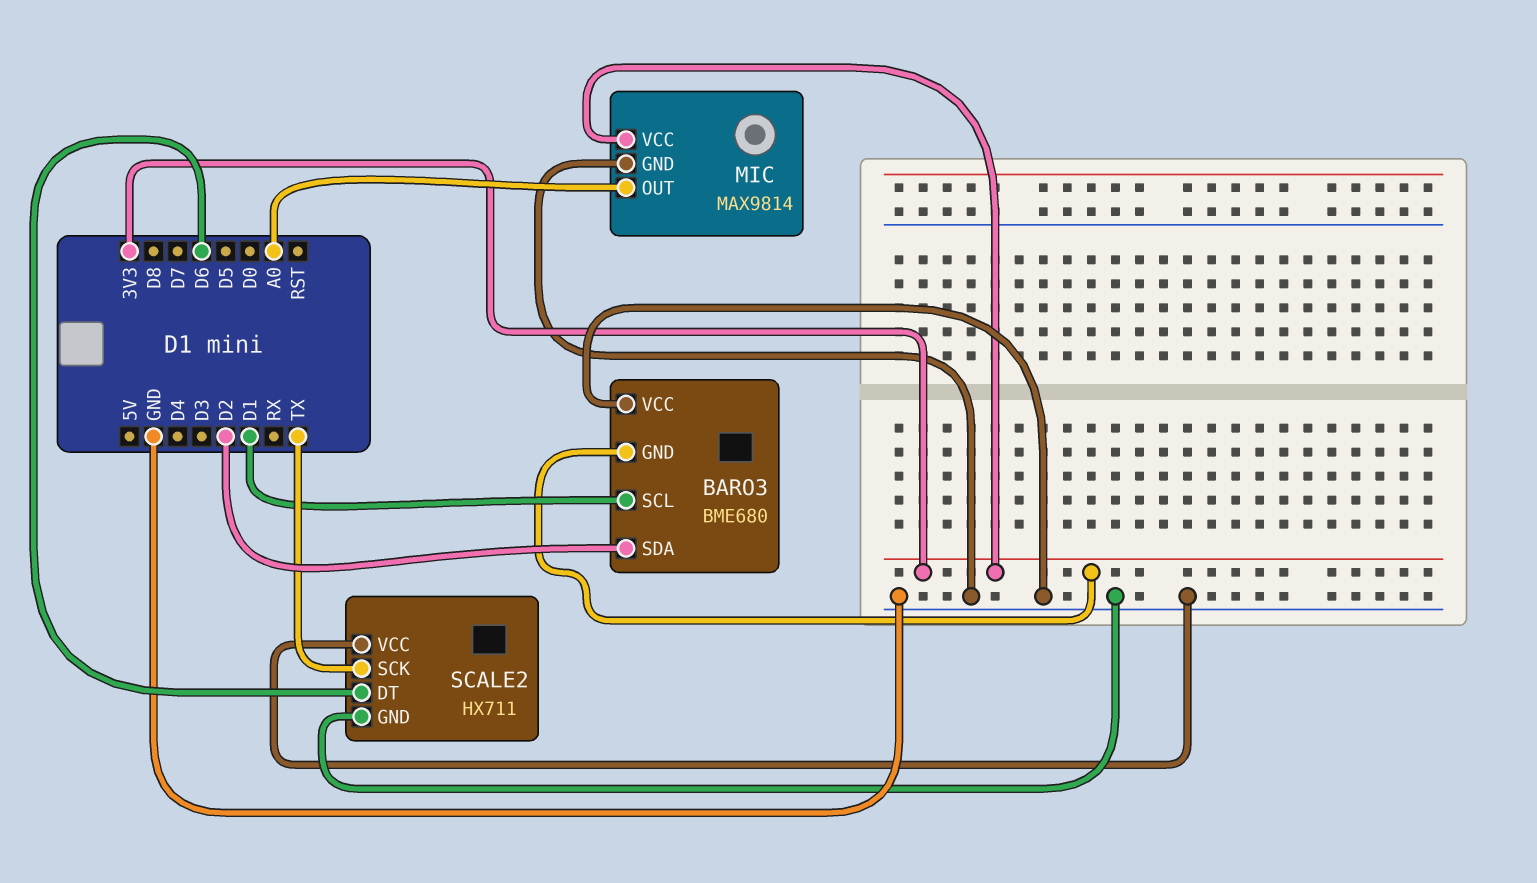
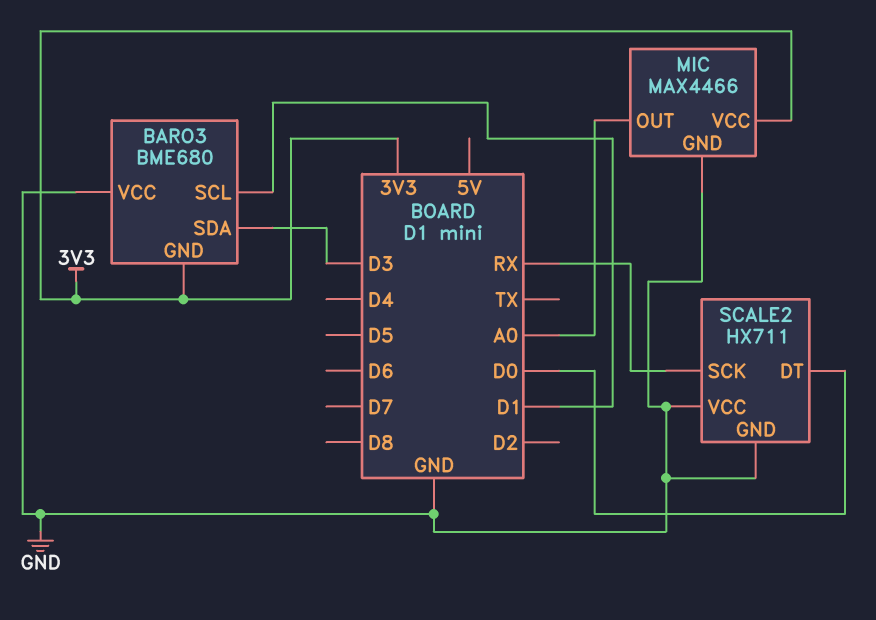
BARO3 pin SDA: D2 -> D3
MIC: MAX9814 -> MAX4466
SCALE2 pin DT: D6 -> D0
SCALE2 pin SCK: TX -> RX

